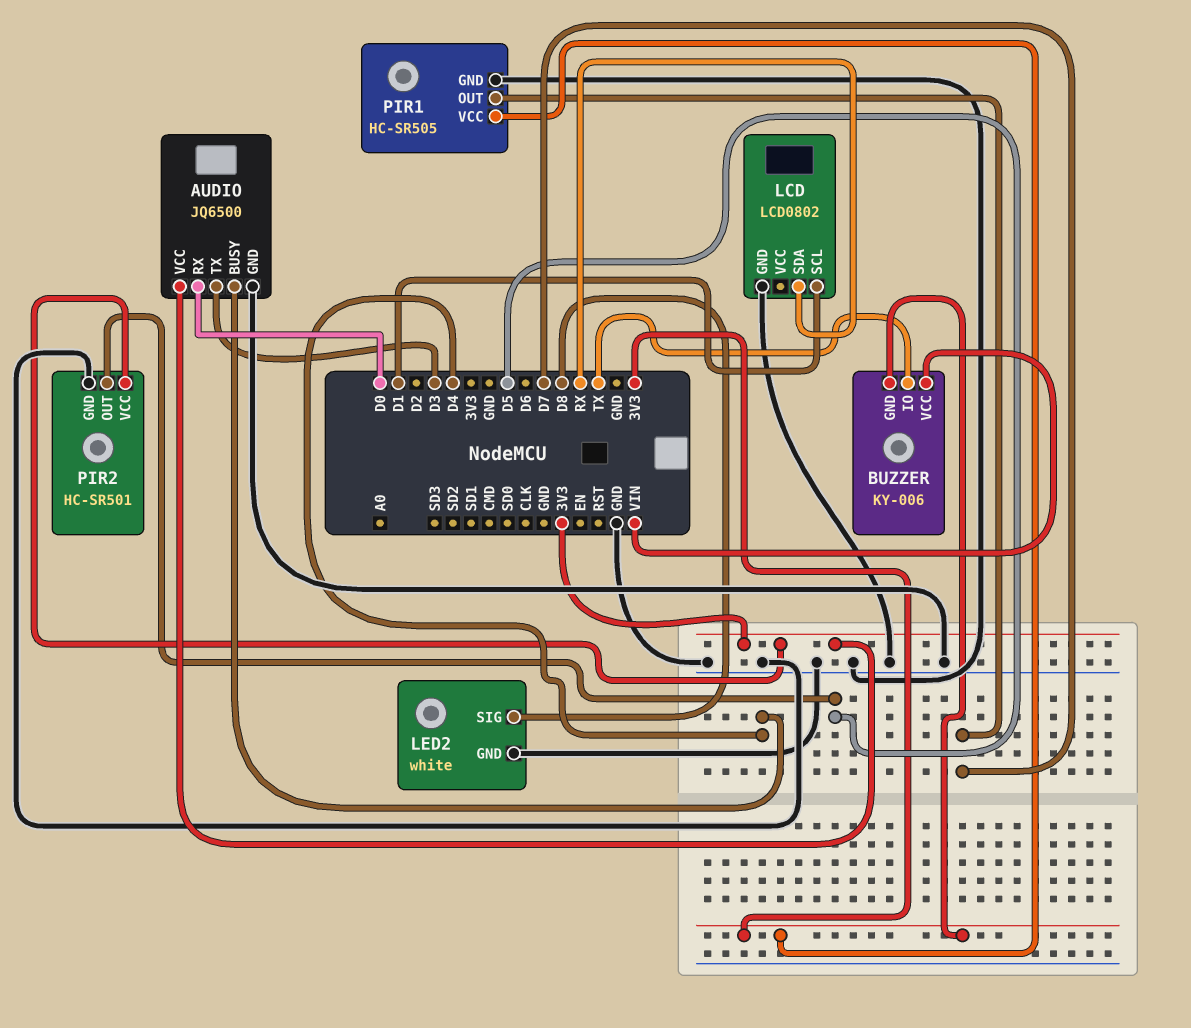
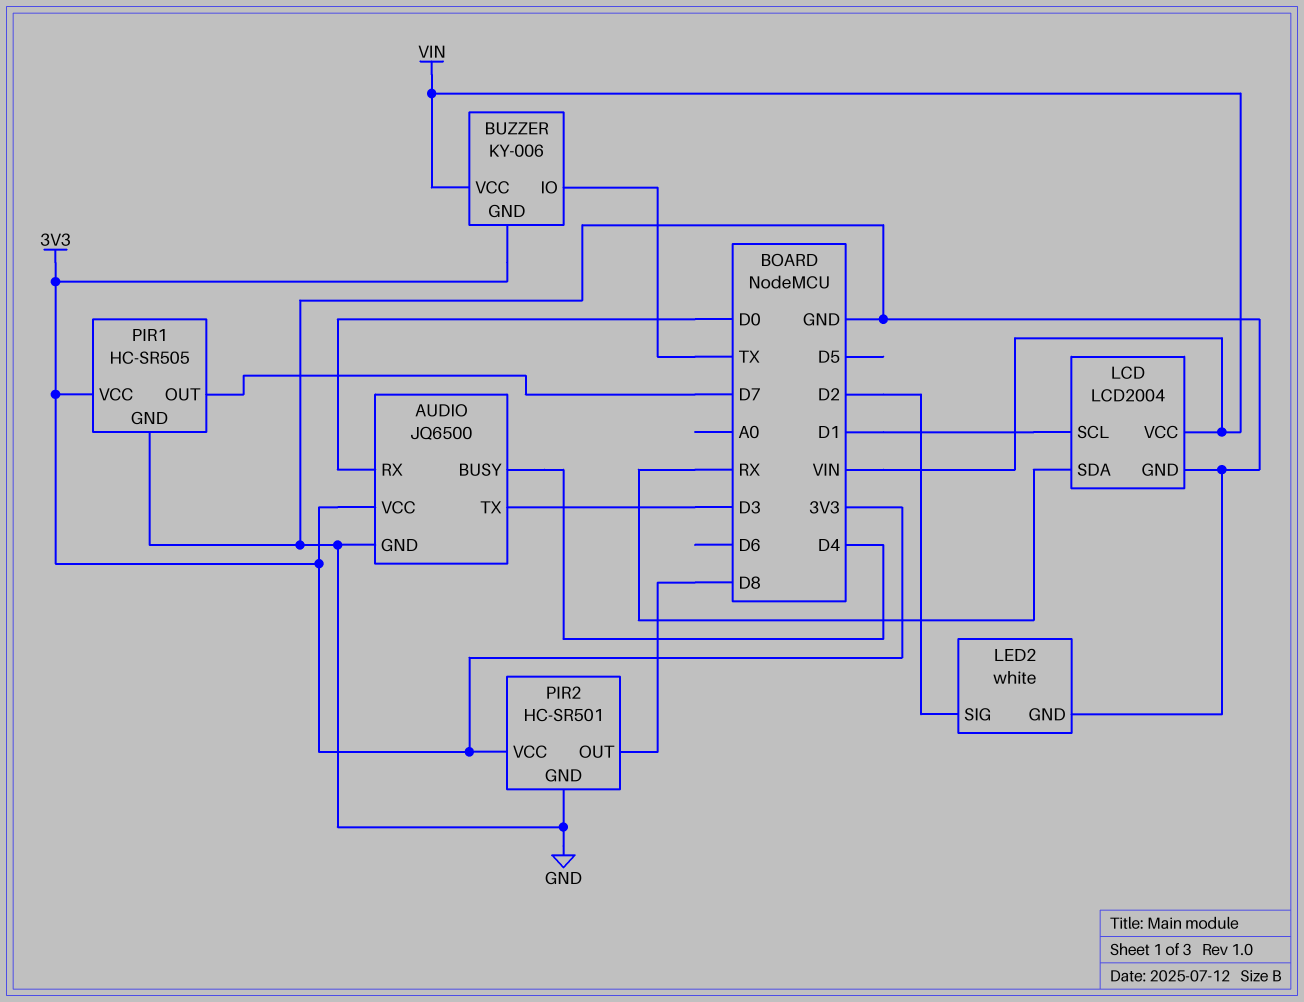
LCD: LCD0802 -> LCD2004
LCD pin VCC: none -> VIN
LED2 pin SIG: D8 -> D2
PIR2 pin OUT: D5 -> D8

